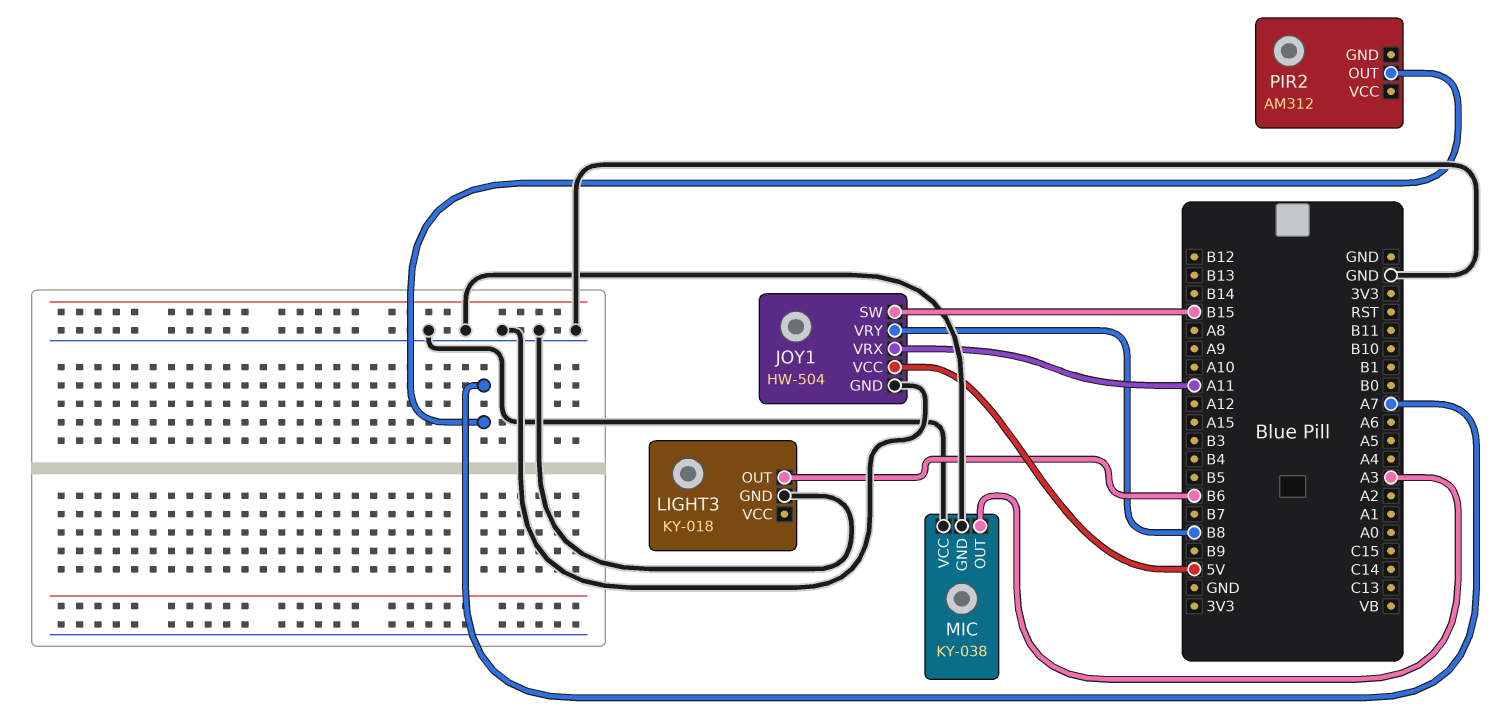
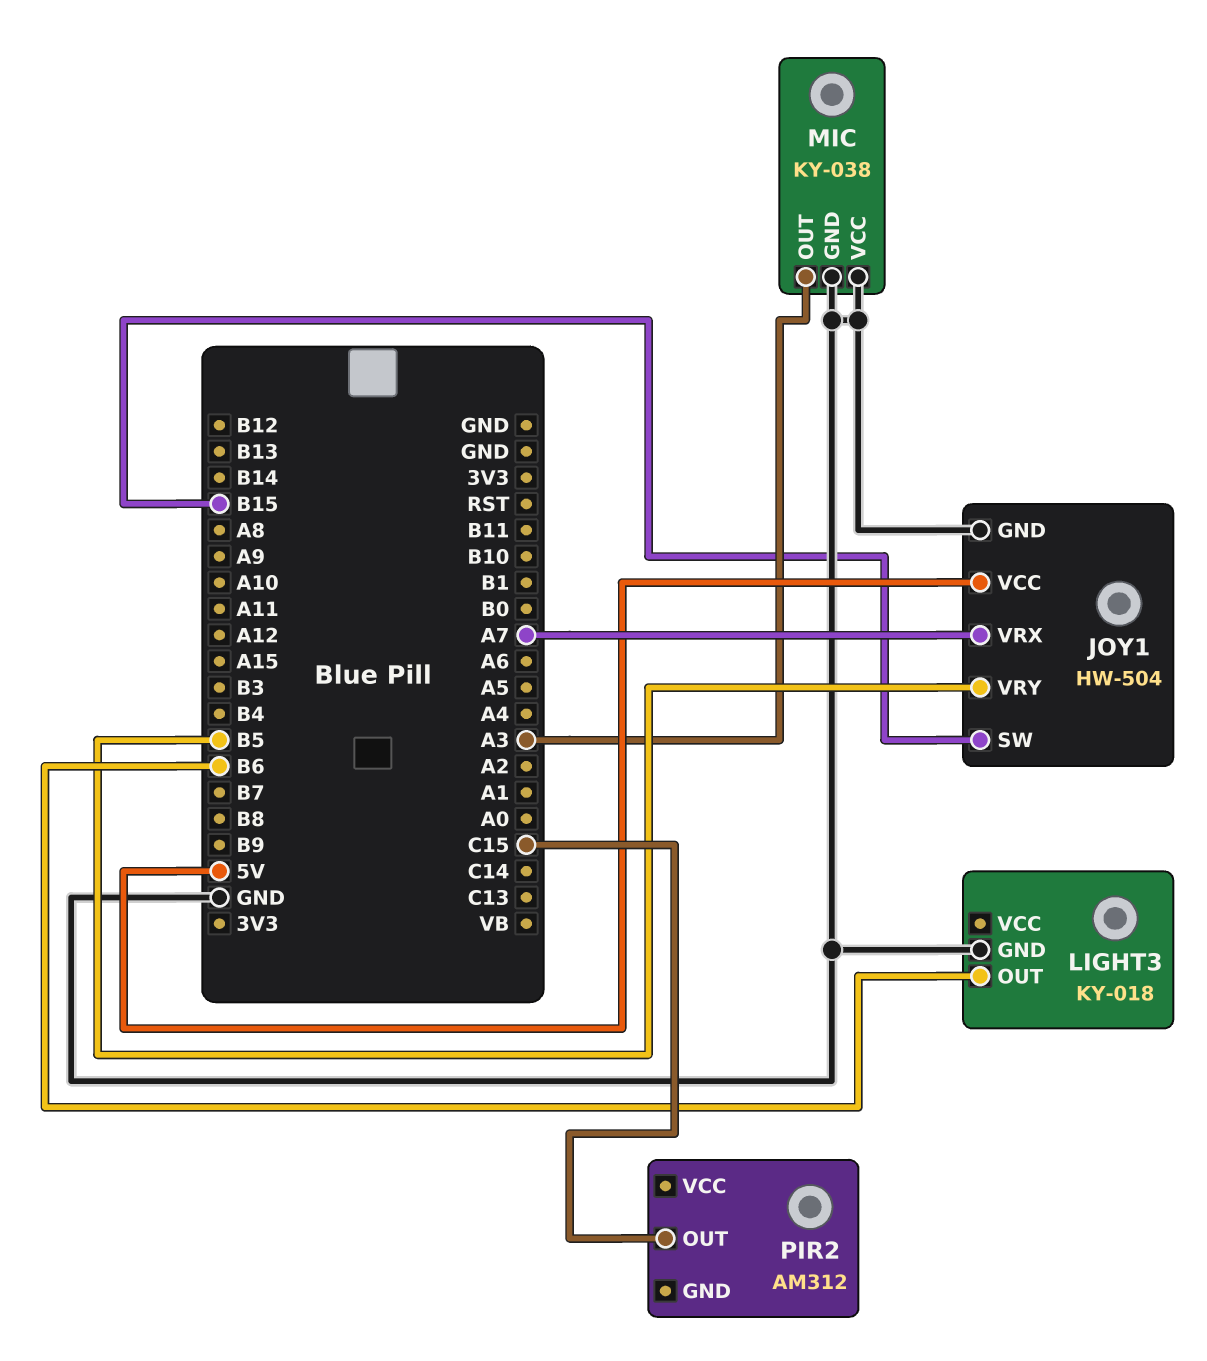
JOY1 pin VRX: A11 -> A7
JOY1 pin VRY: B8 -> B5
PIR2 pin OUT: A7 -> C15

